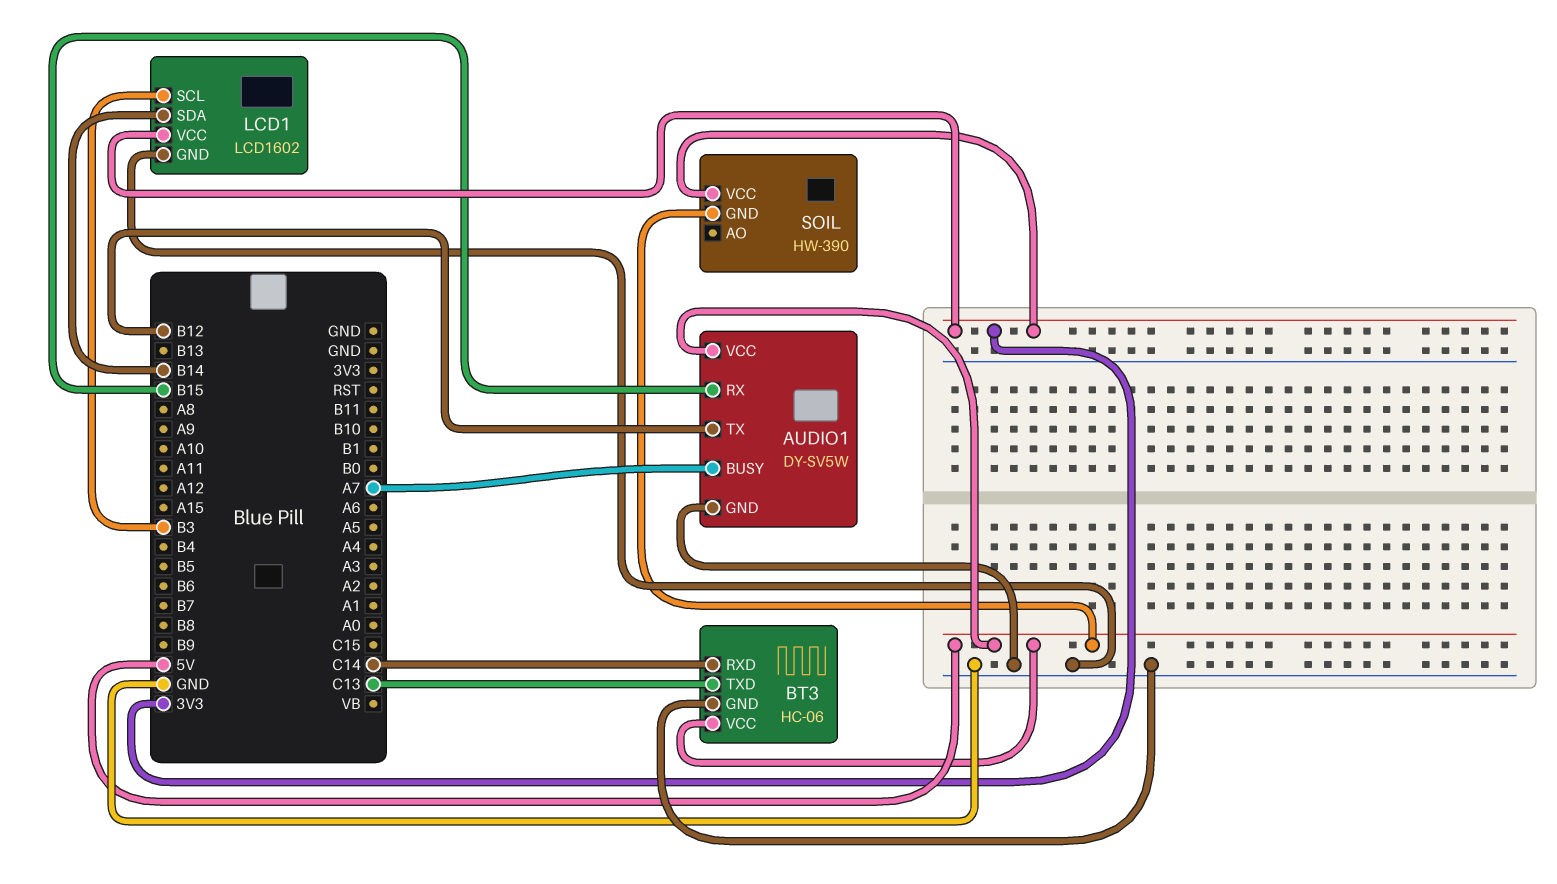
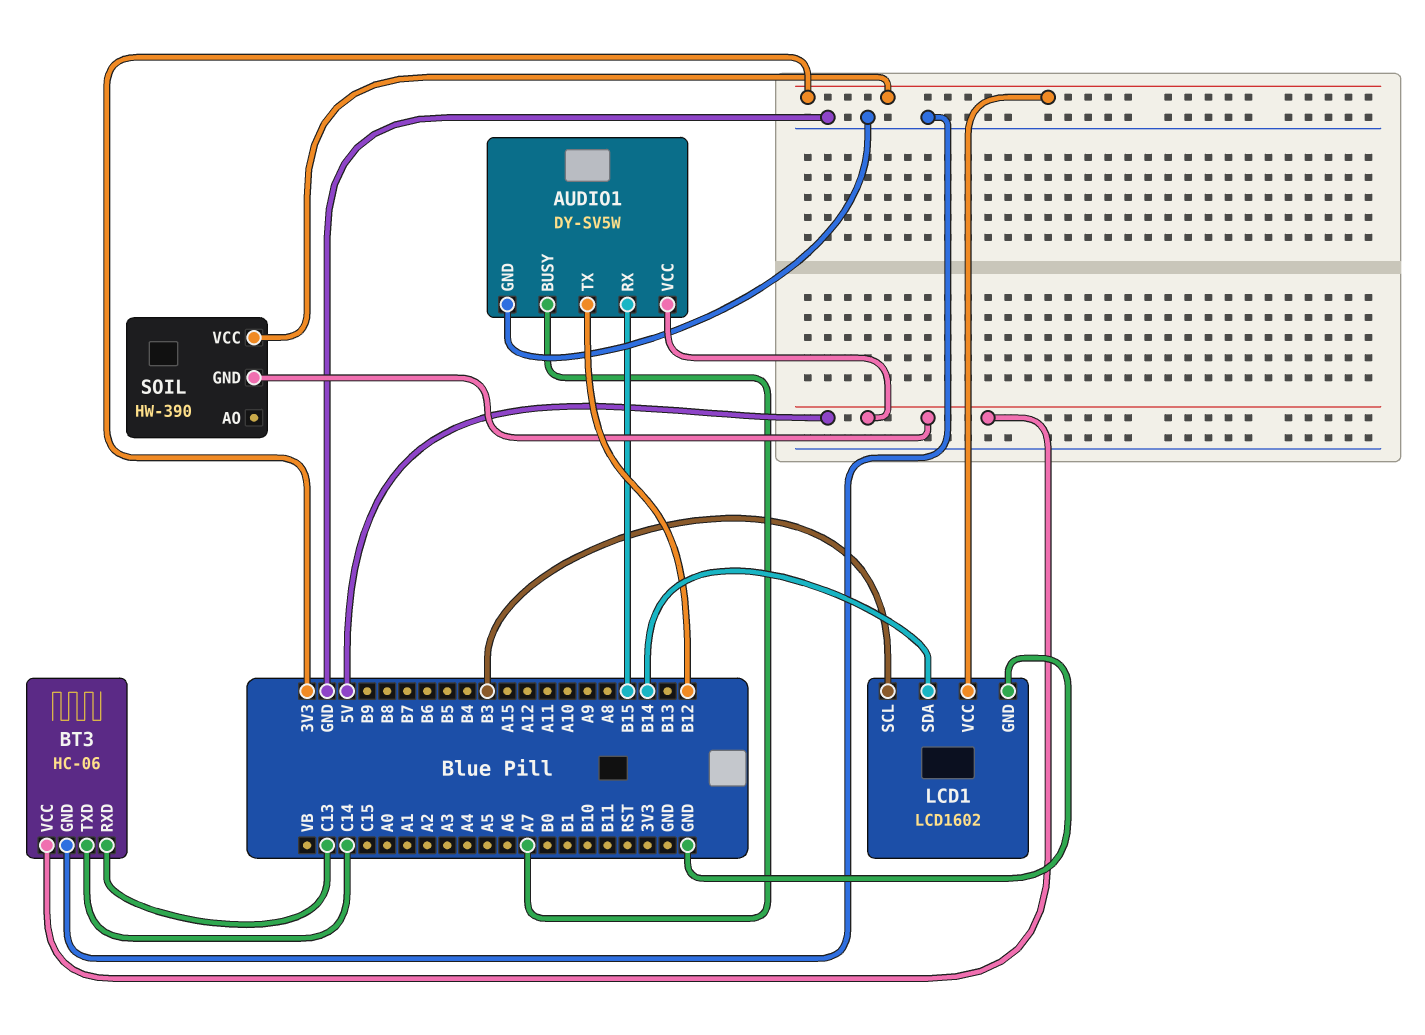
BT3 pin RXD: C14 -> C13
BT3 pin TXD: C13 -> C14

